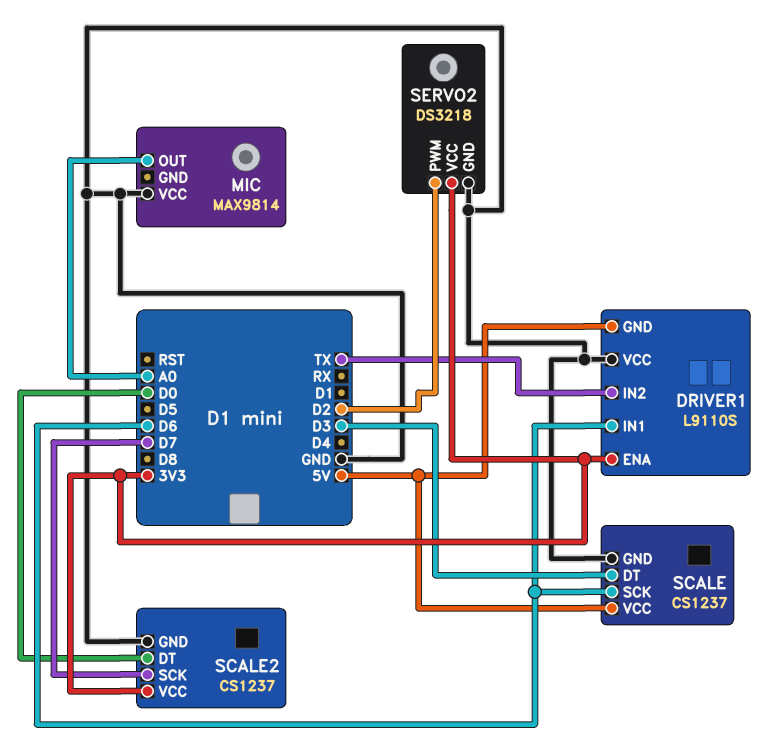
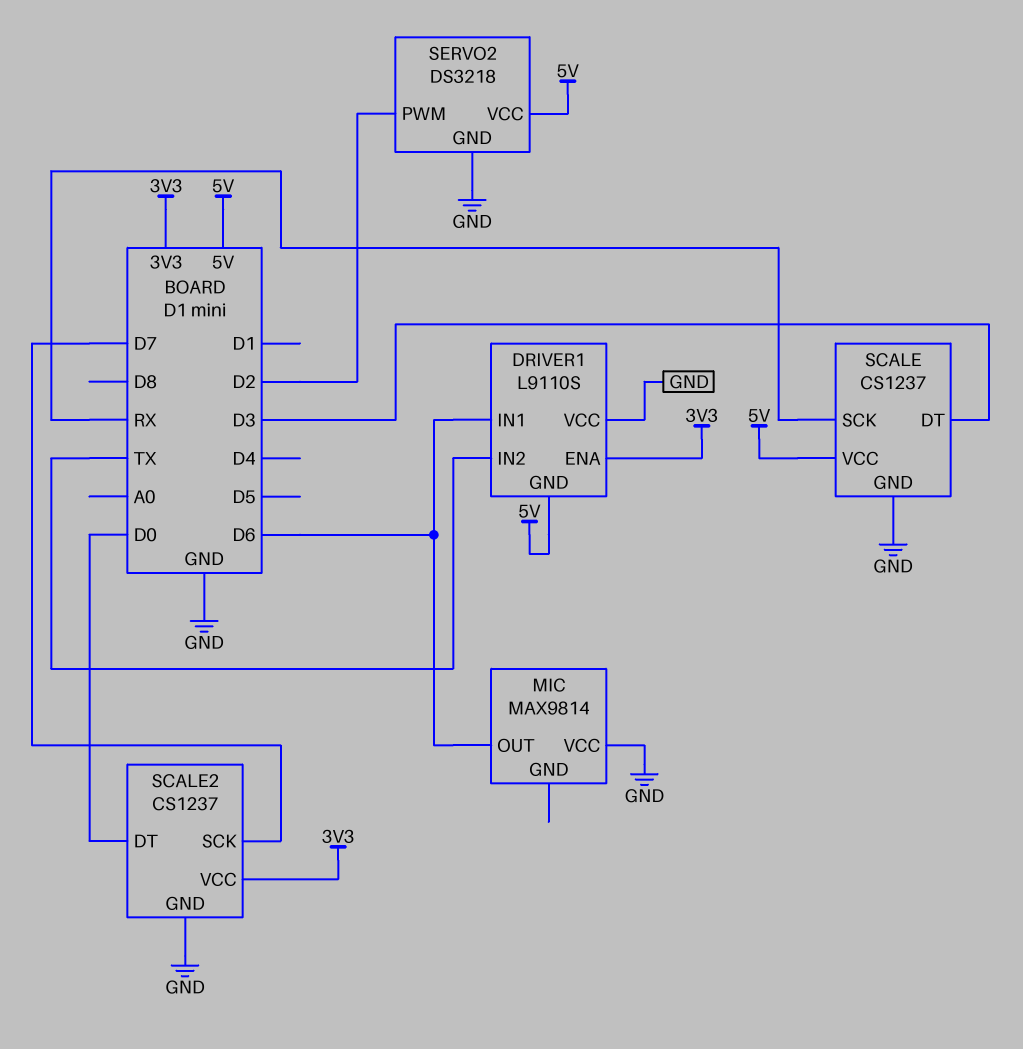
MIC pin OUT: A0 -> D6
SCALE pin SCK: D6 -> RX
SERVO2 pin VCC: 3V3 -> 5V

